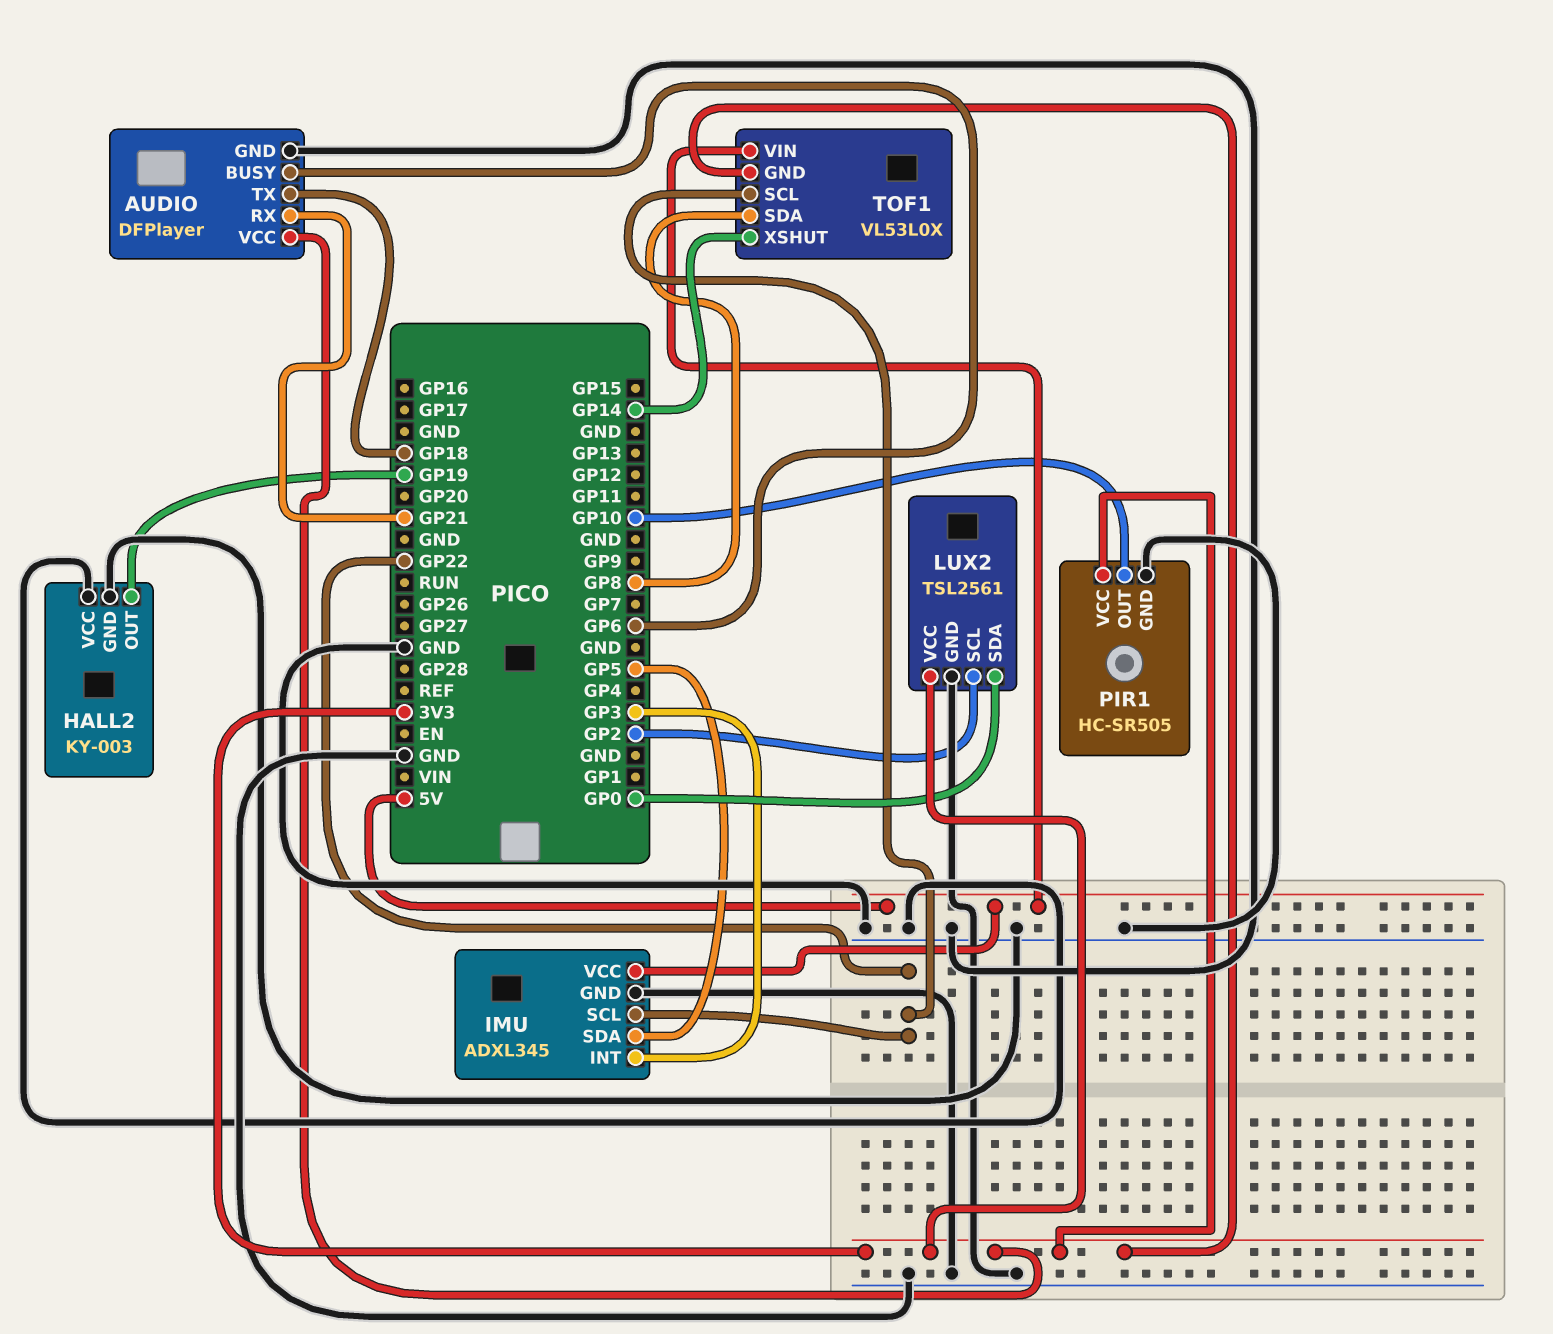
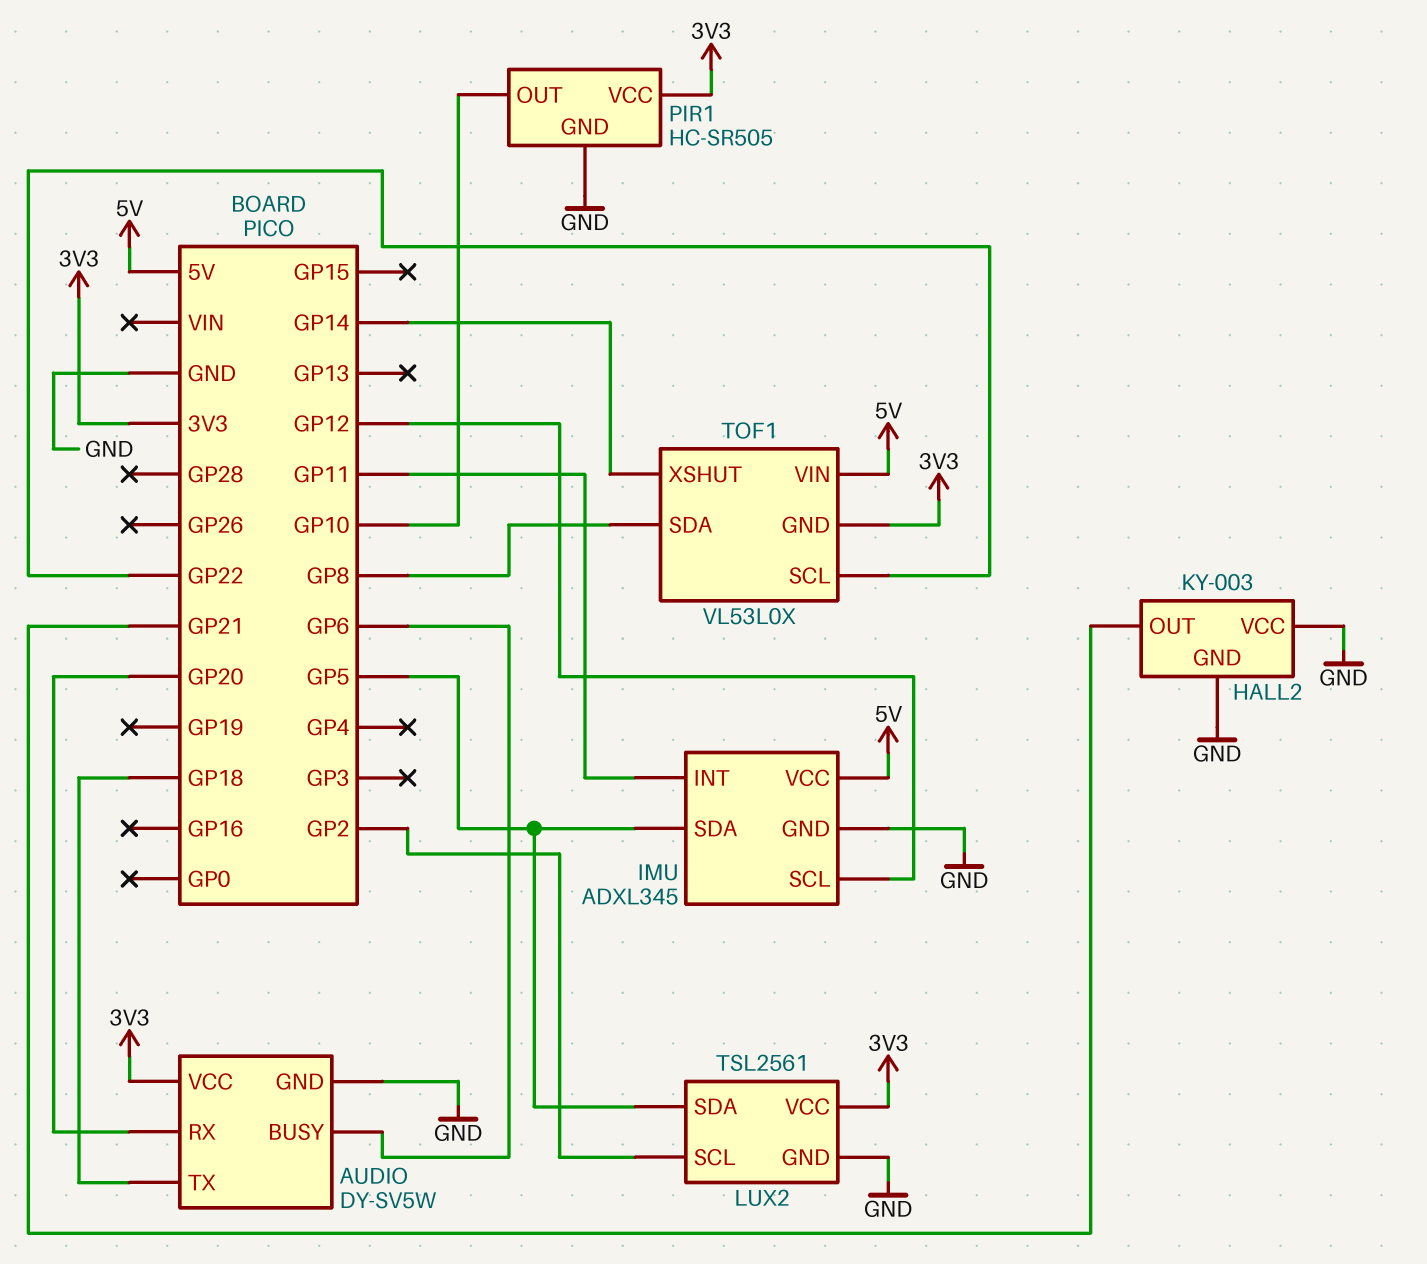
AUDIO: DFPlayer -> DY-SV5W
AUDIO pin RX: GP21 -> GP20
HALL2 pin OUT: GP19 -> GP21
IMU pin INT: GP3 -> GP11
IMU pin SCL: GP22 -> GP12
LUX2 pin SDA: GP0 -> GP5

